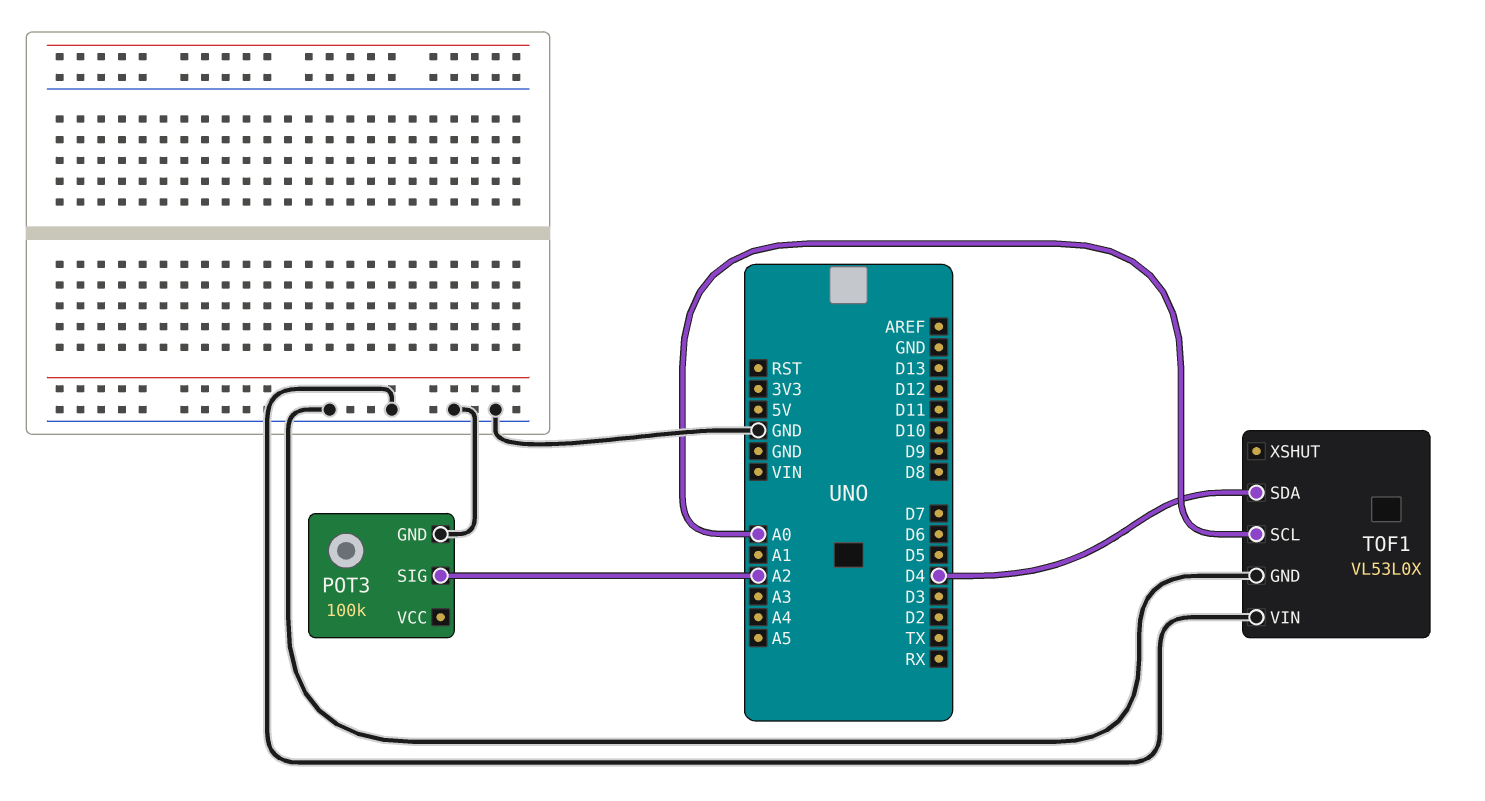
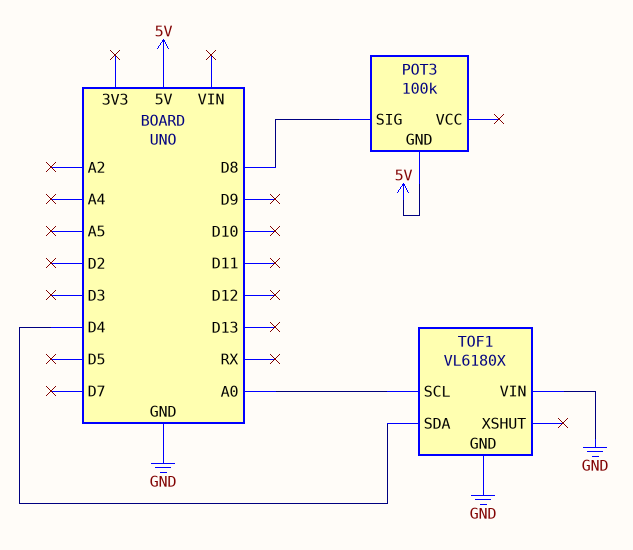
POT3 pin GND: GND -> 5V
POT3 pin SIG: A2 -> D8
TOF1: VL53L0X -> VL6180X

